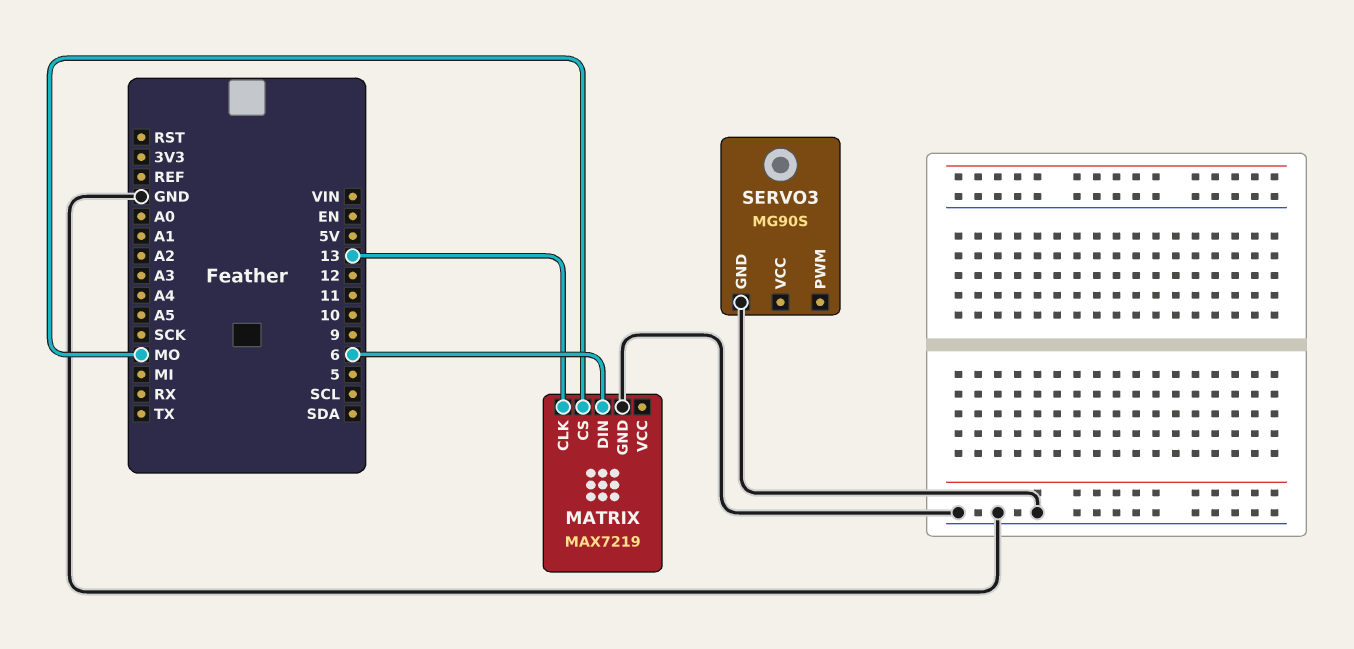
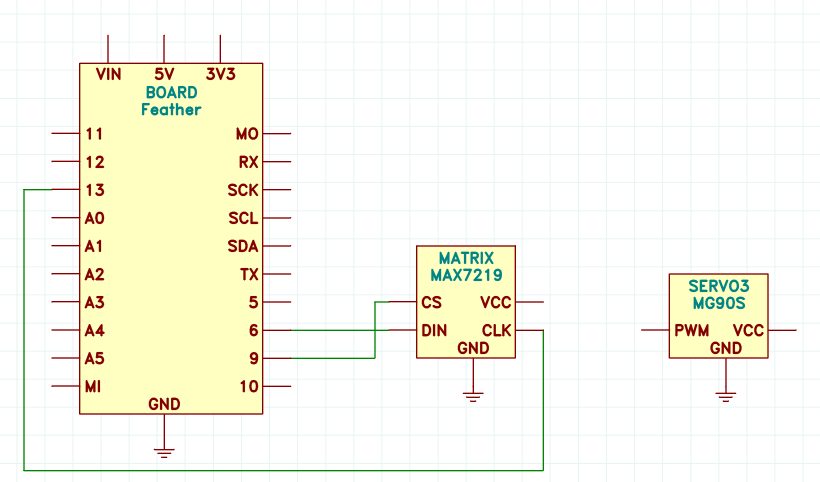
MATRIX pin CS: MO -> 9

